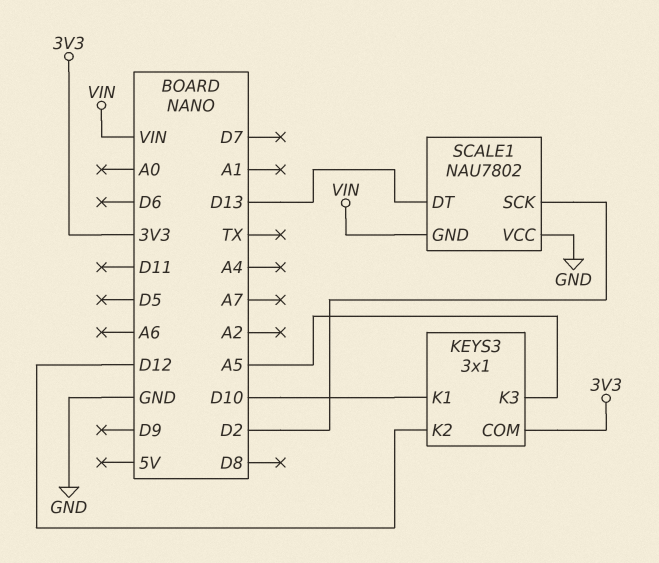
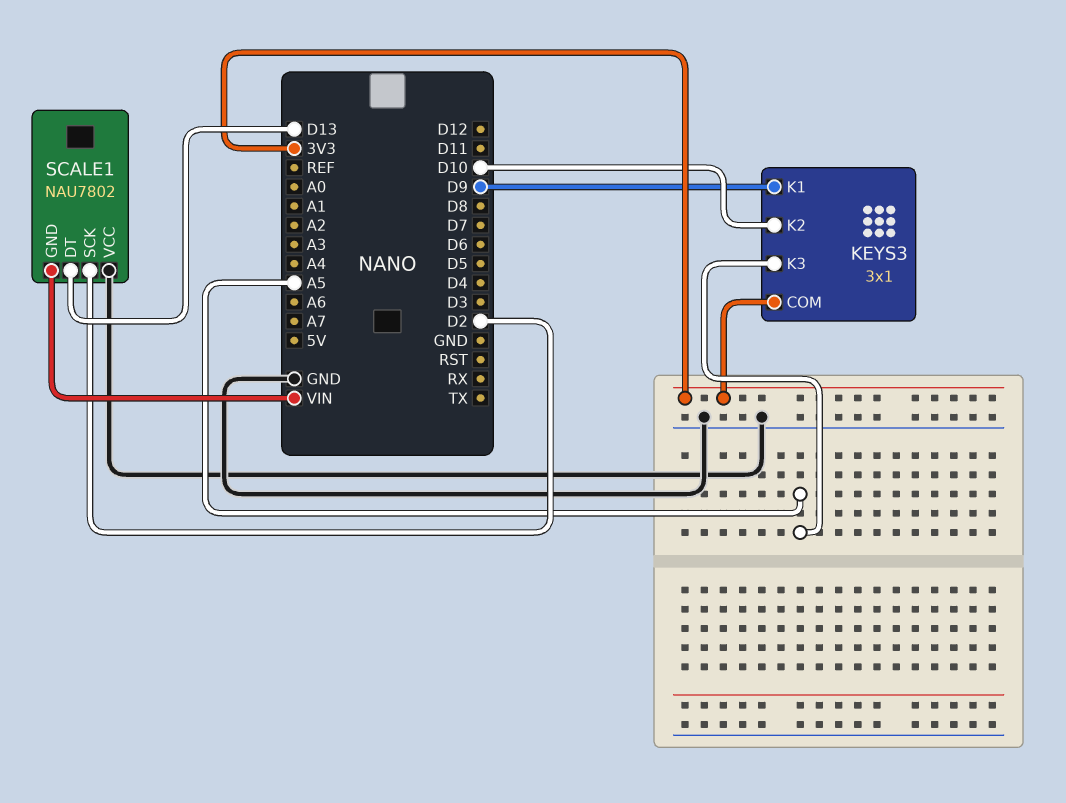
KEYS3 pin K1: D10 -> D9
KEYS3 pin K2: D12 -> D10

